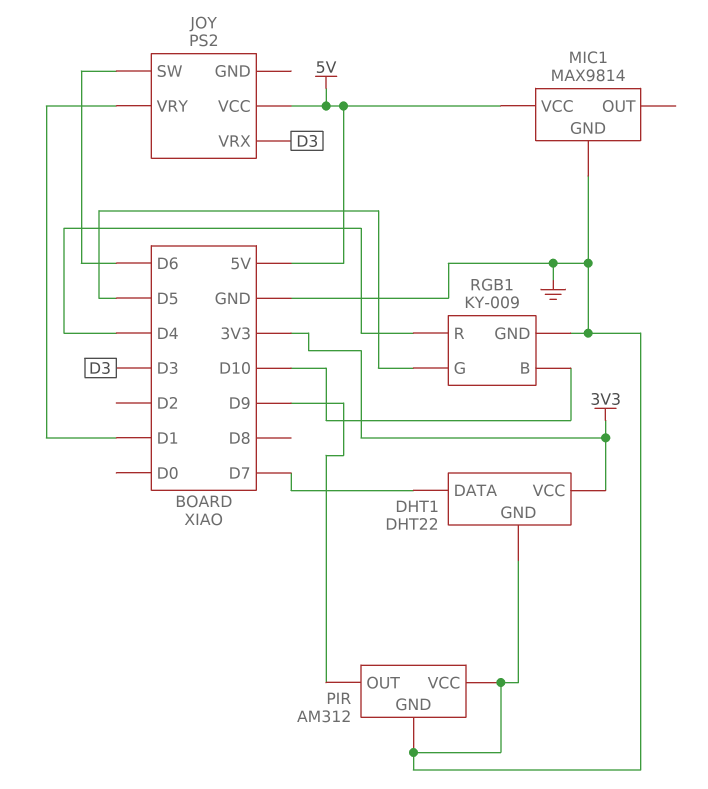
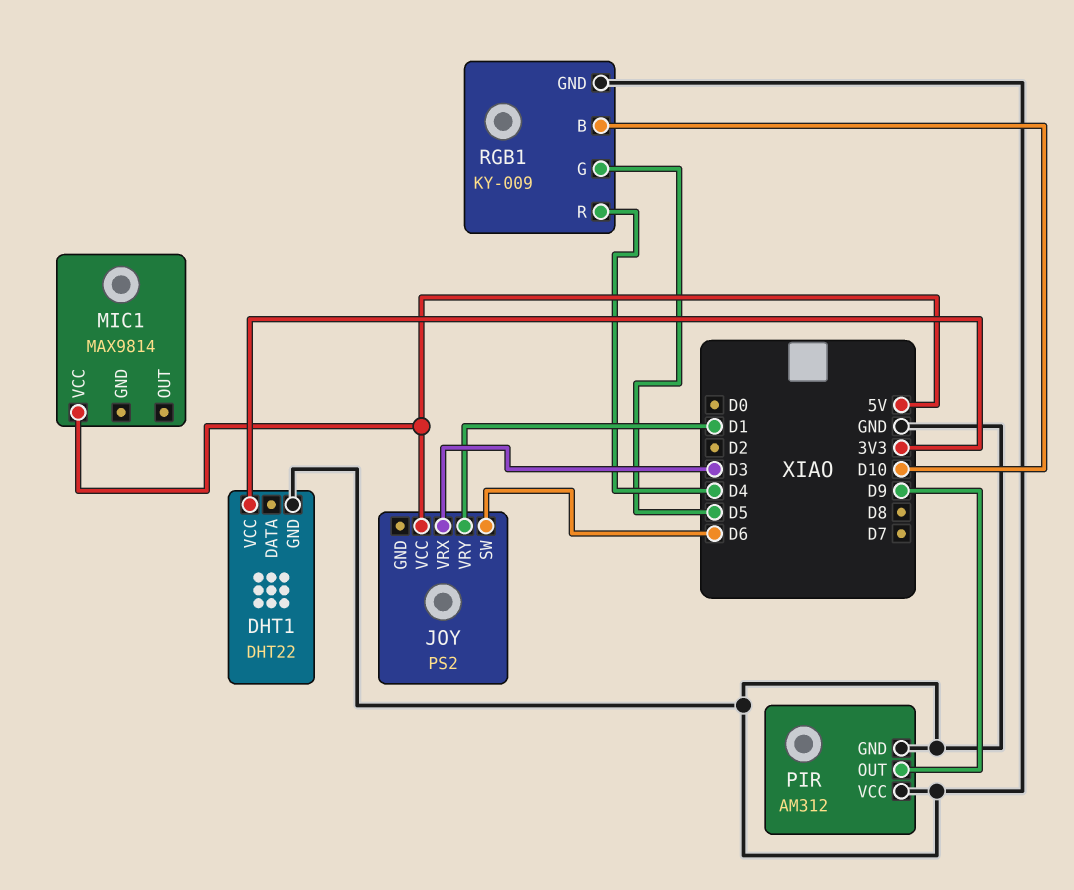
DHT1 pin DATA: D7 -> none
MIC1 pin GND: GND -> none

